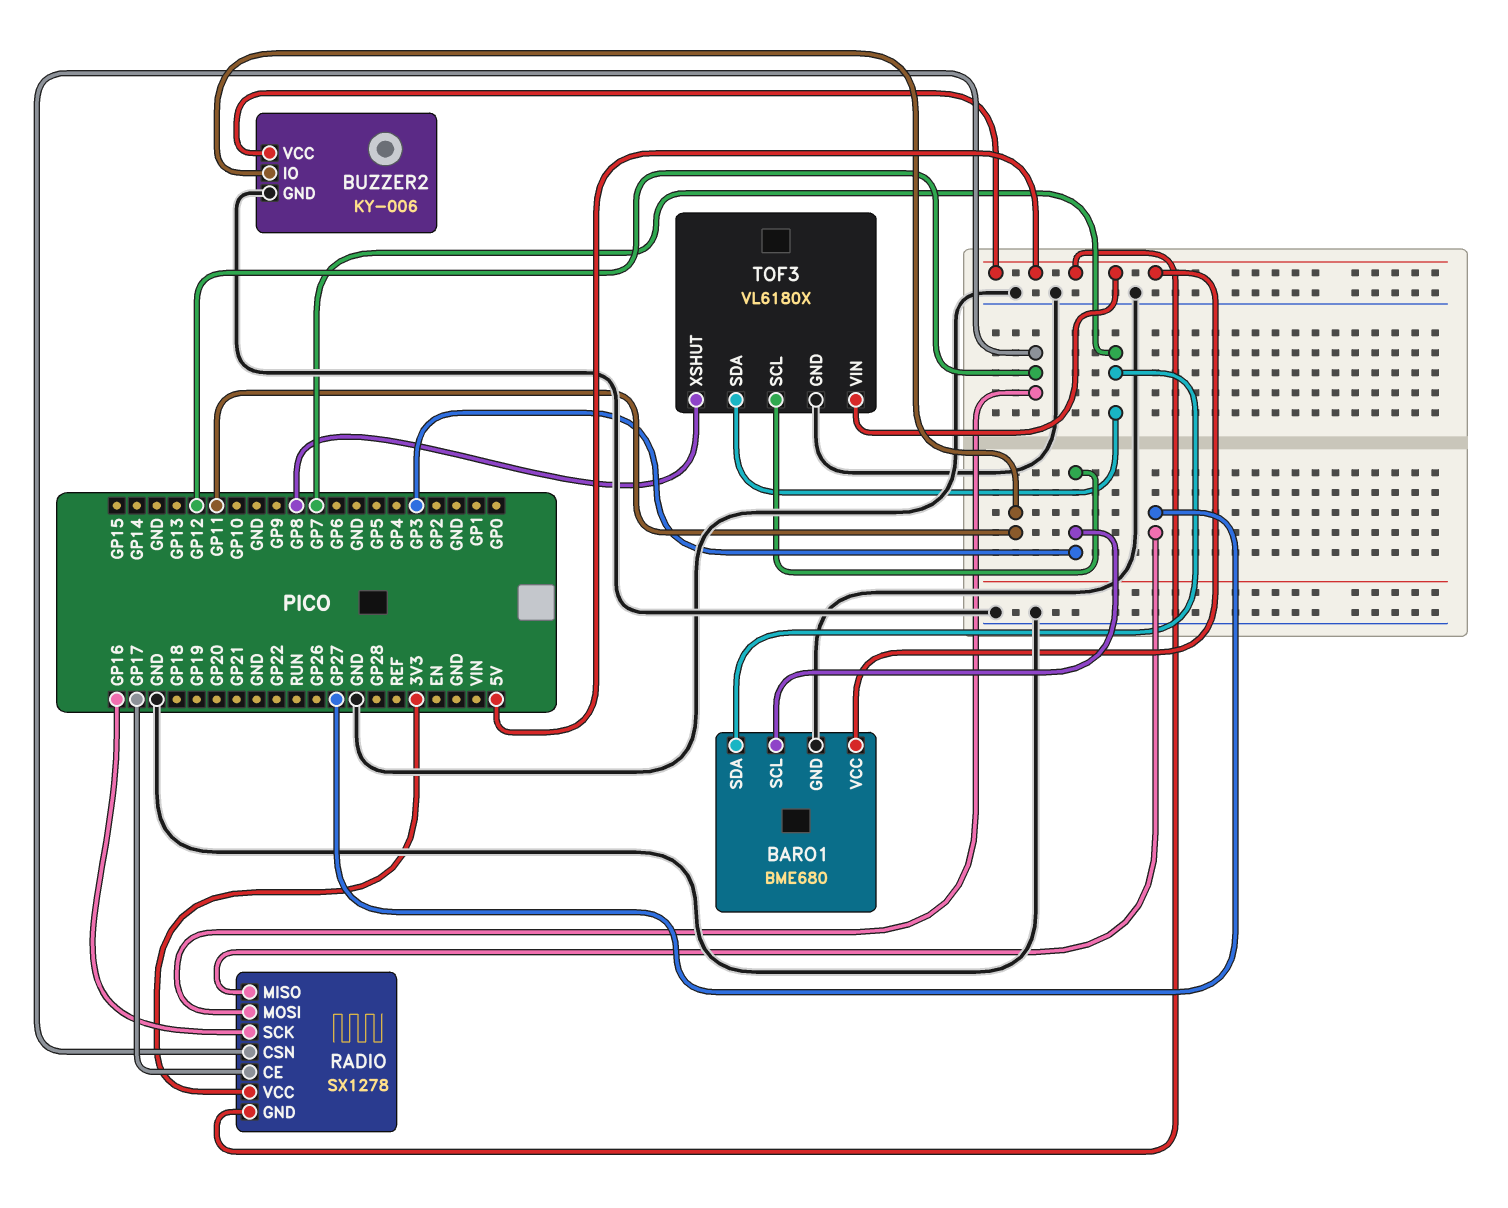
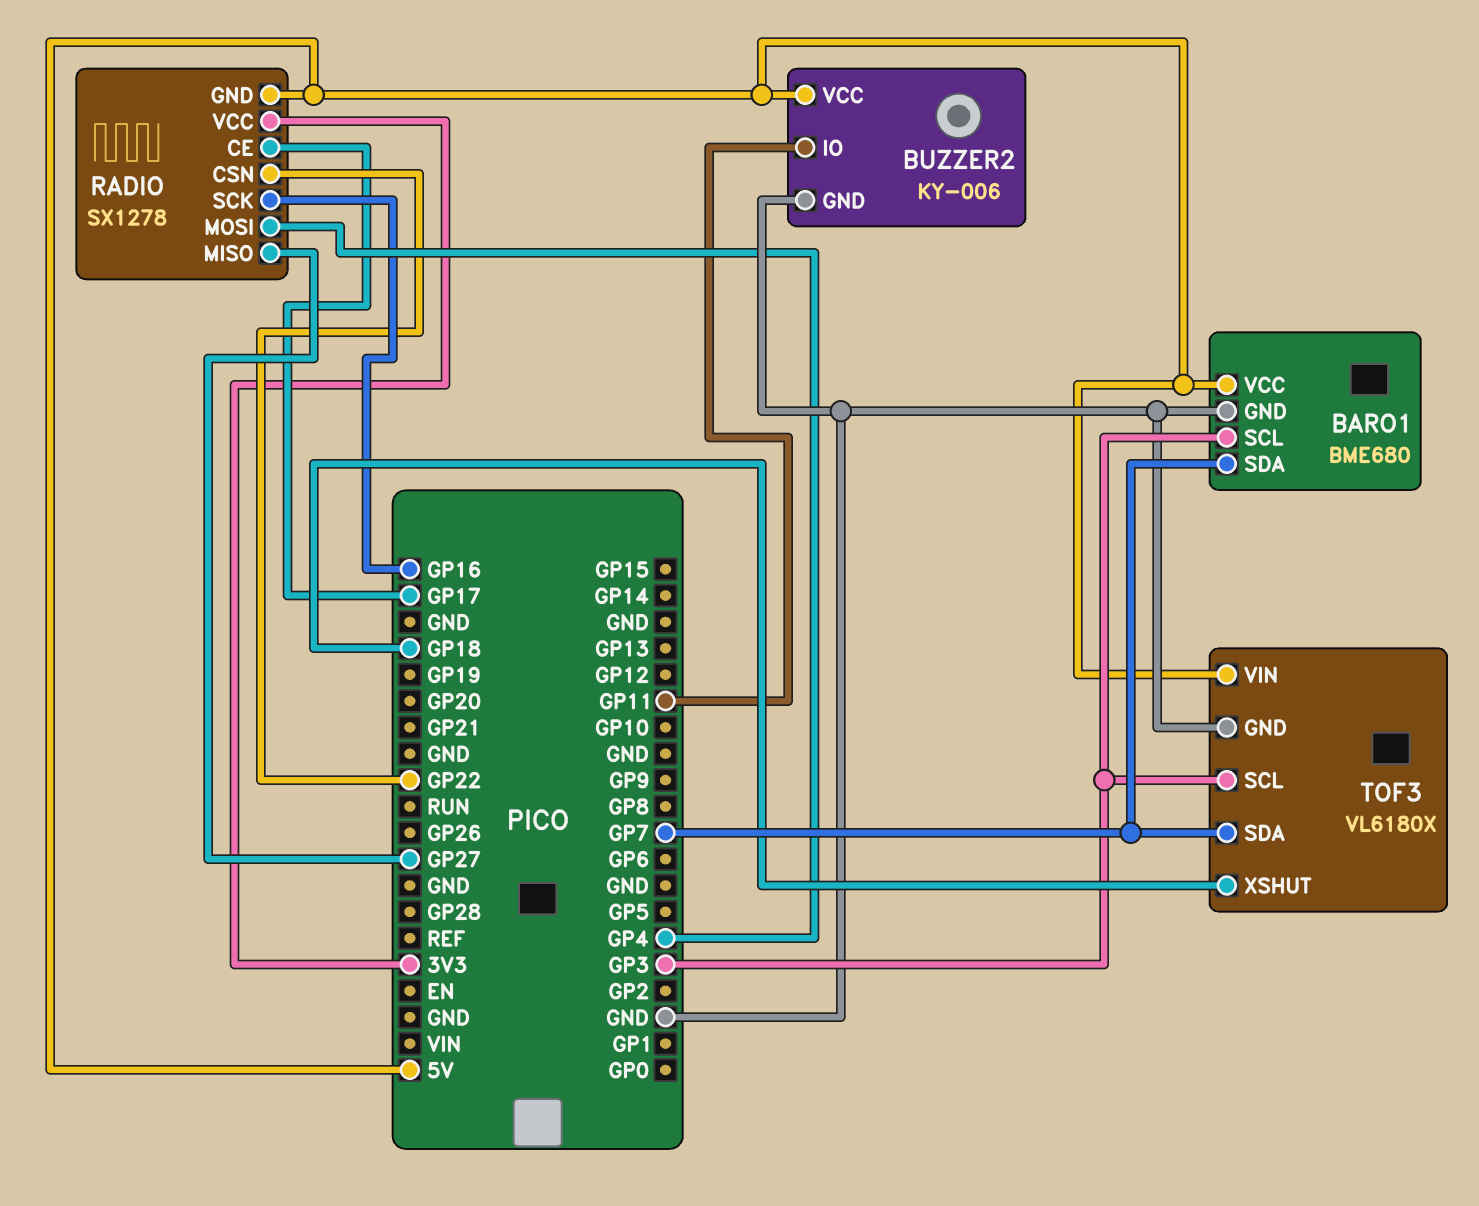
RADIO pin CSN: GP12 -> GP22
RADIO pin MOSI: GP12 -> GP4
TOF3 pin XSHUT: GP8 -> GP18

